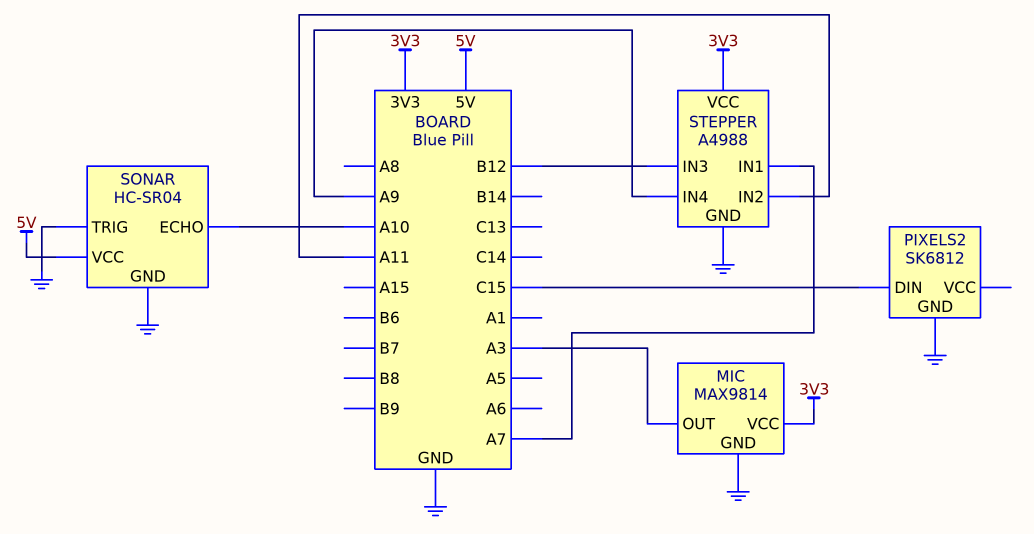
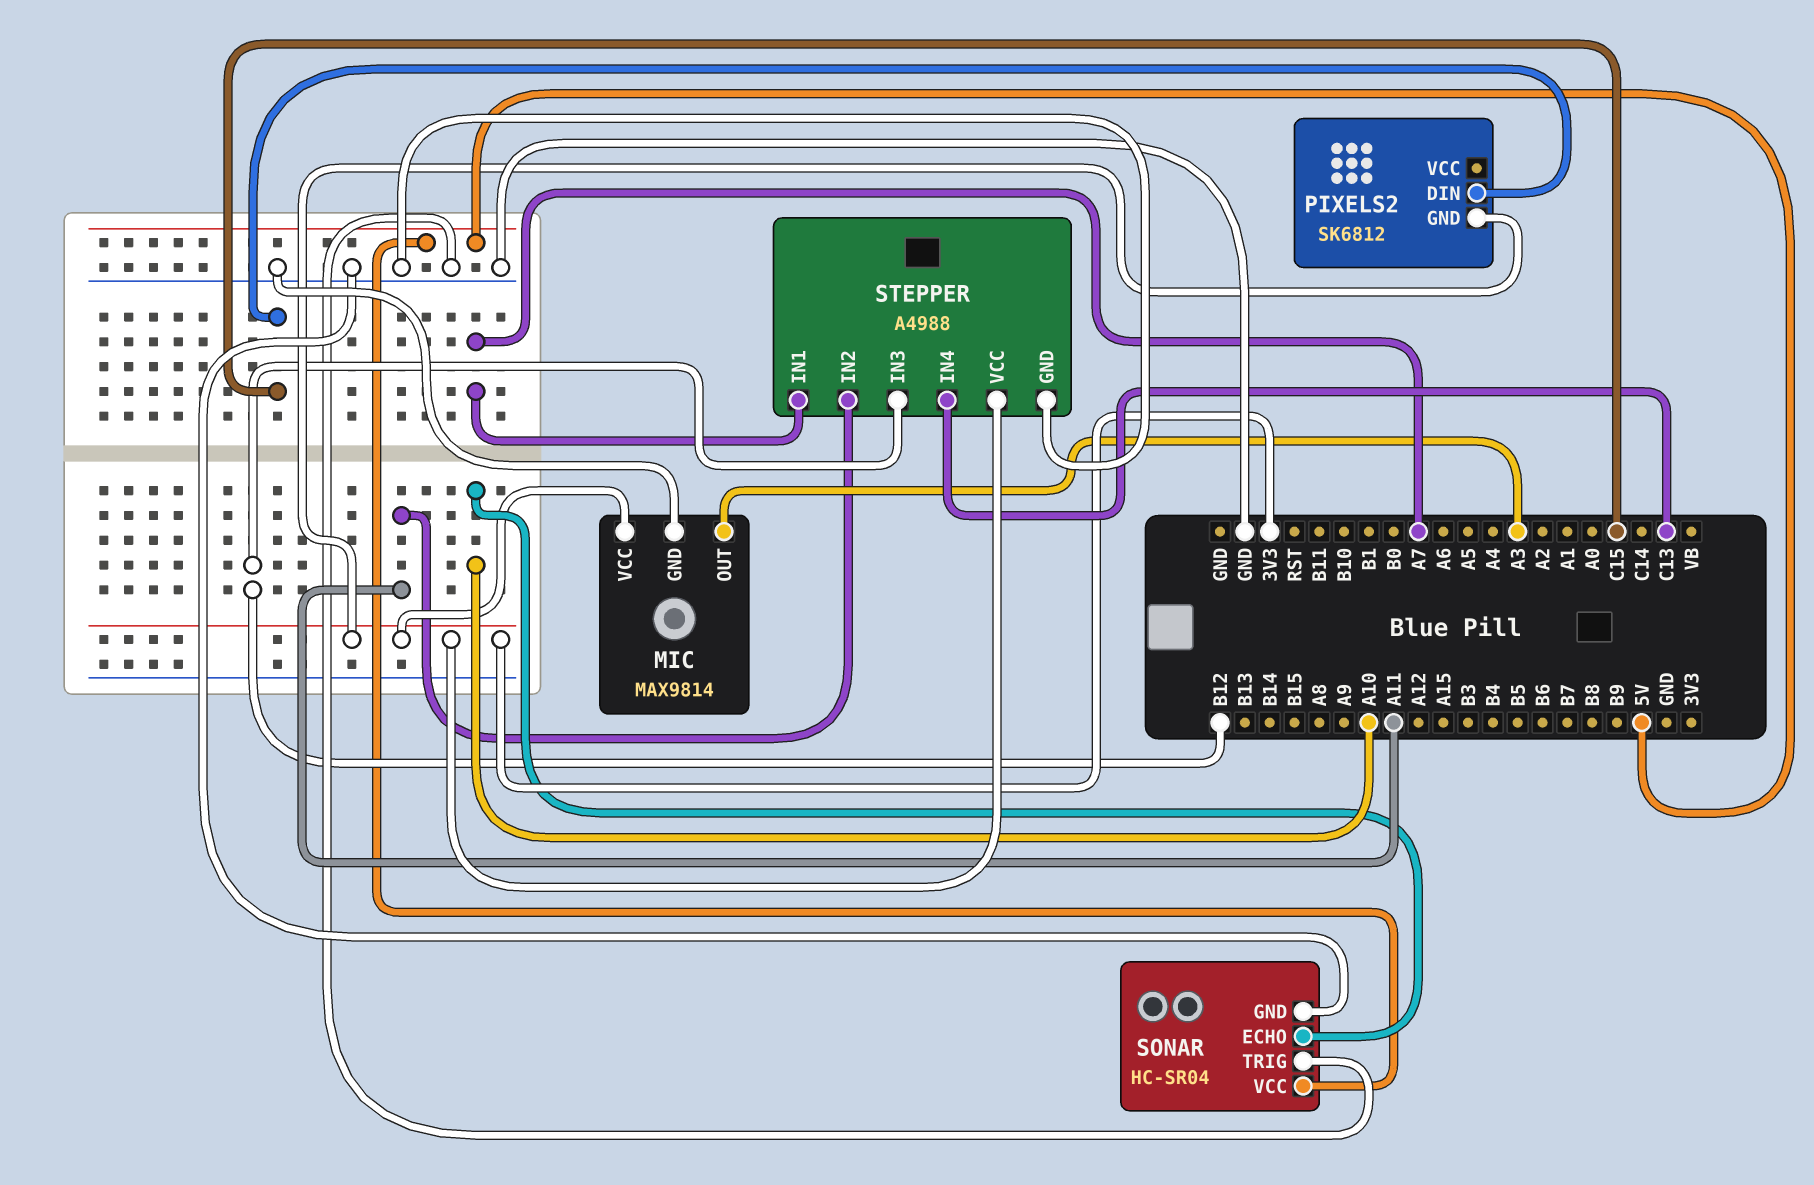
PIXELS2 pin GND: GND -> 3V3
STEPPER pin IN4: A9 -> C13

